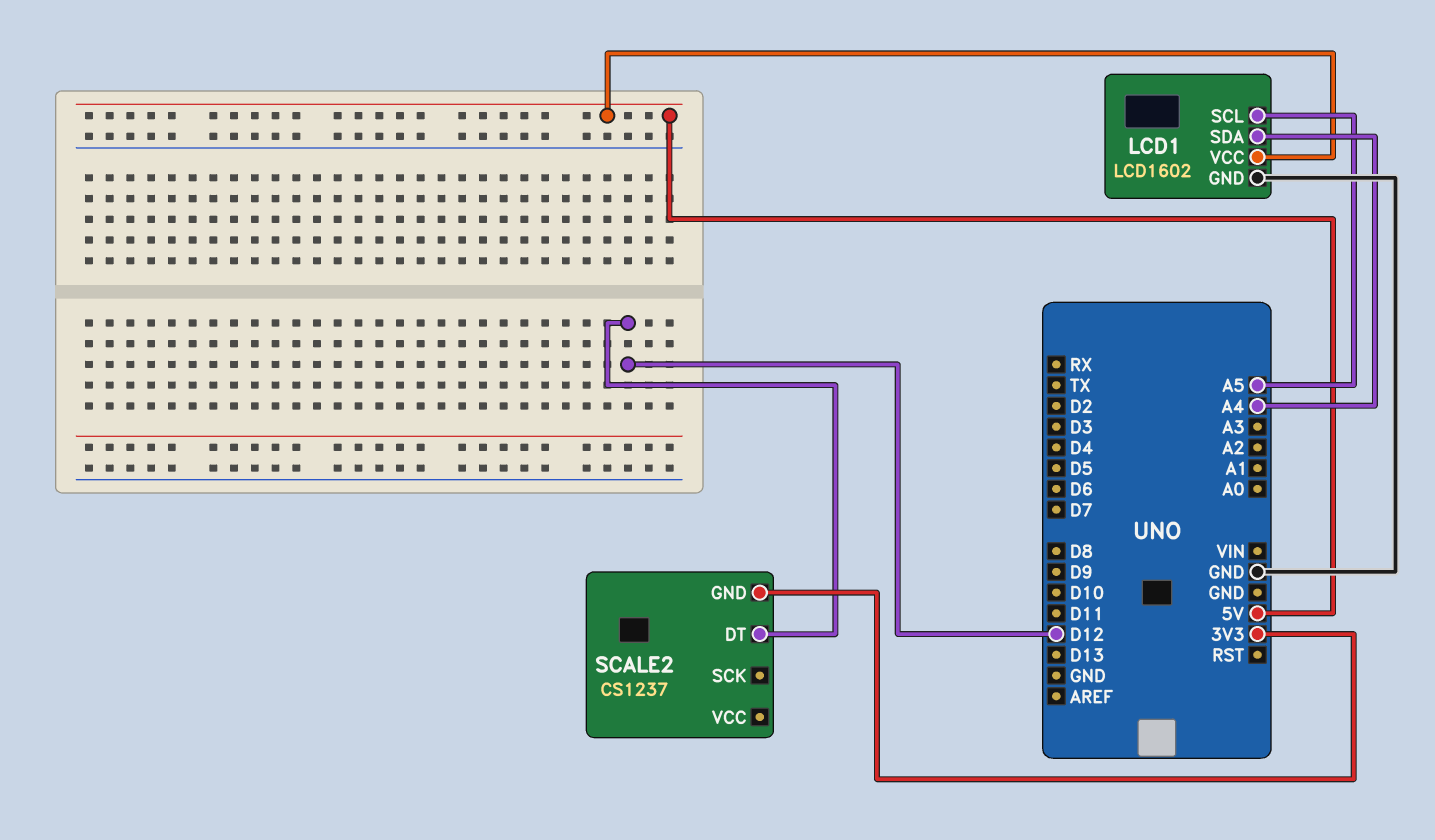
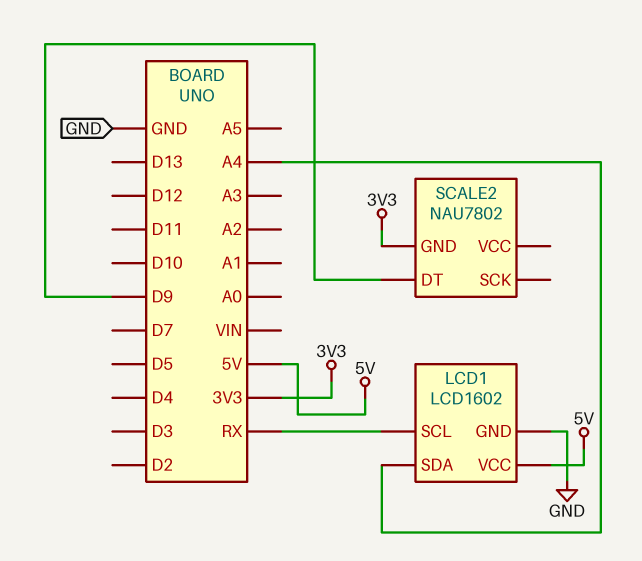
LCD1 pin SCL: A5 -> RX
SCALE2: CS1237 -> NAU7802
SCALE2 pin DT: D12 -> D9

